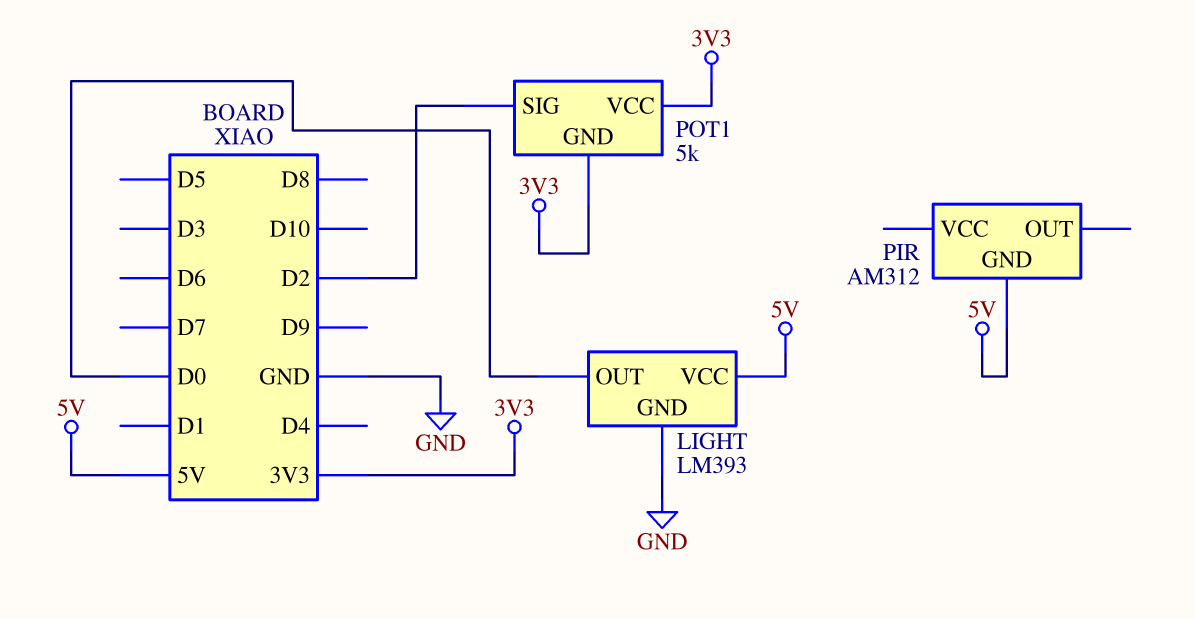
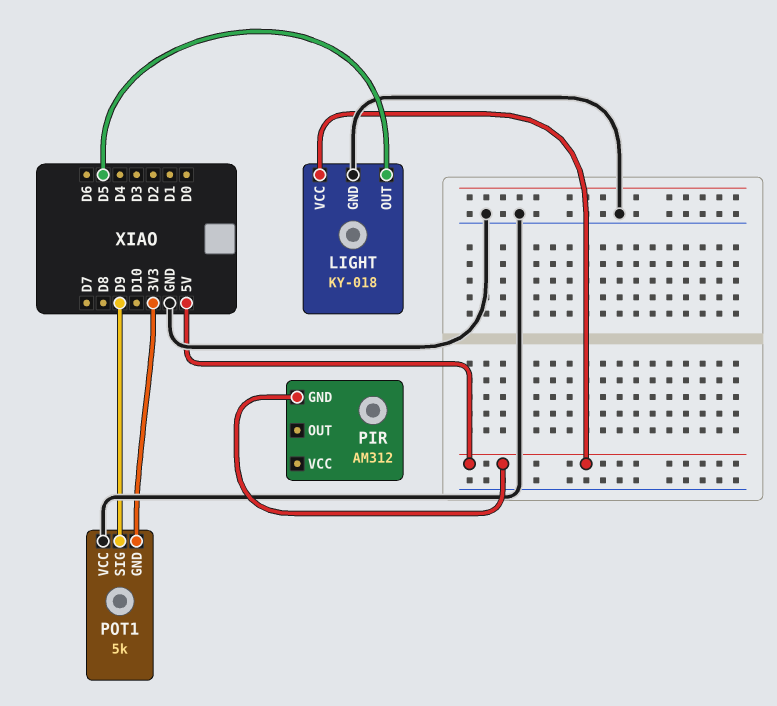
LIGHT: LM393 -> KY-018
LIGHT pin OUT: D0 -> D5
POT1 pin SIG: D2 -> D9
POT1 pin VCC: 3V3 -> GND

